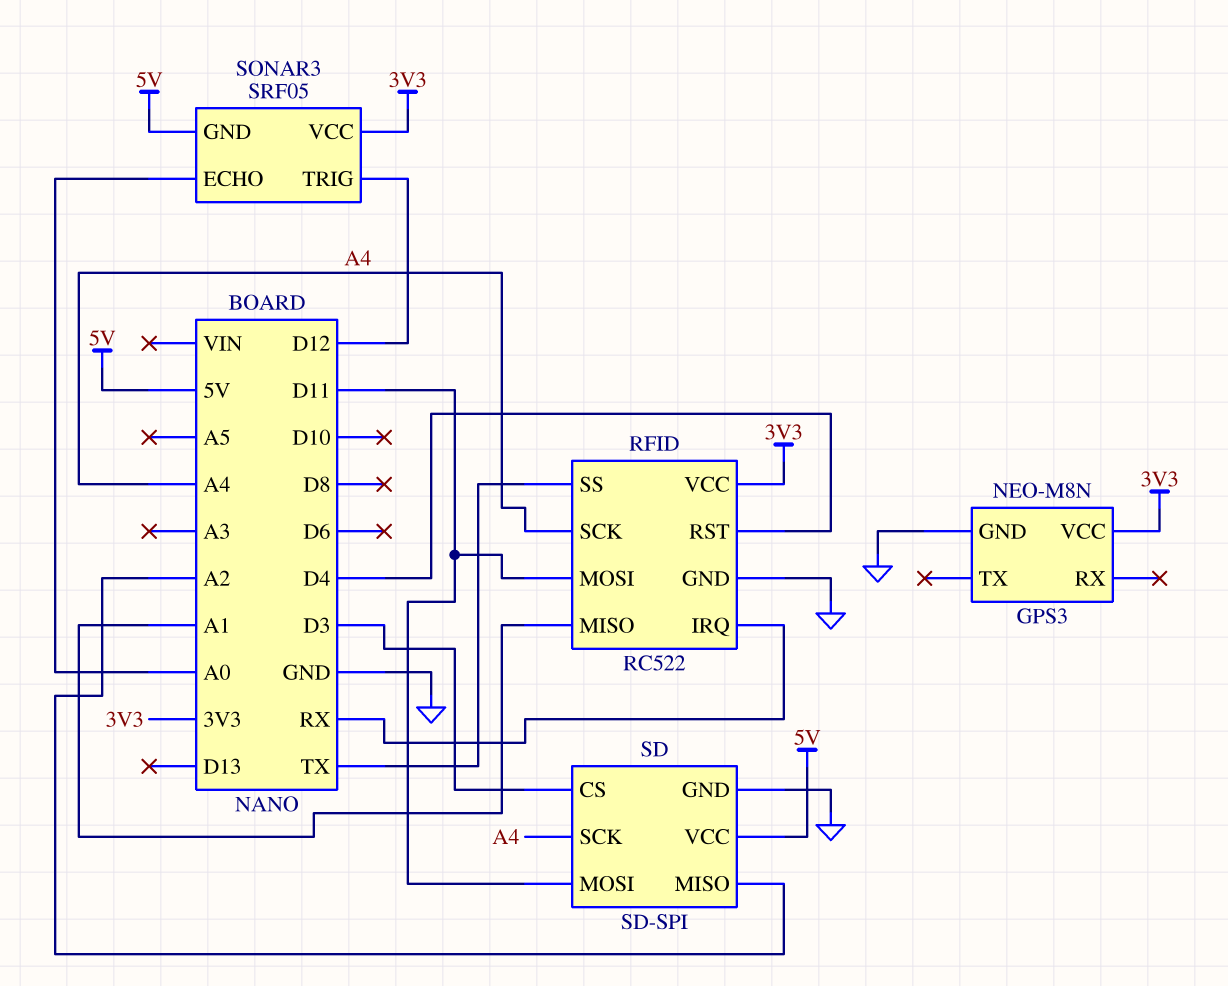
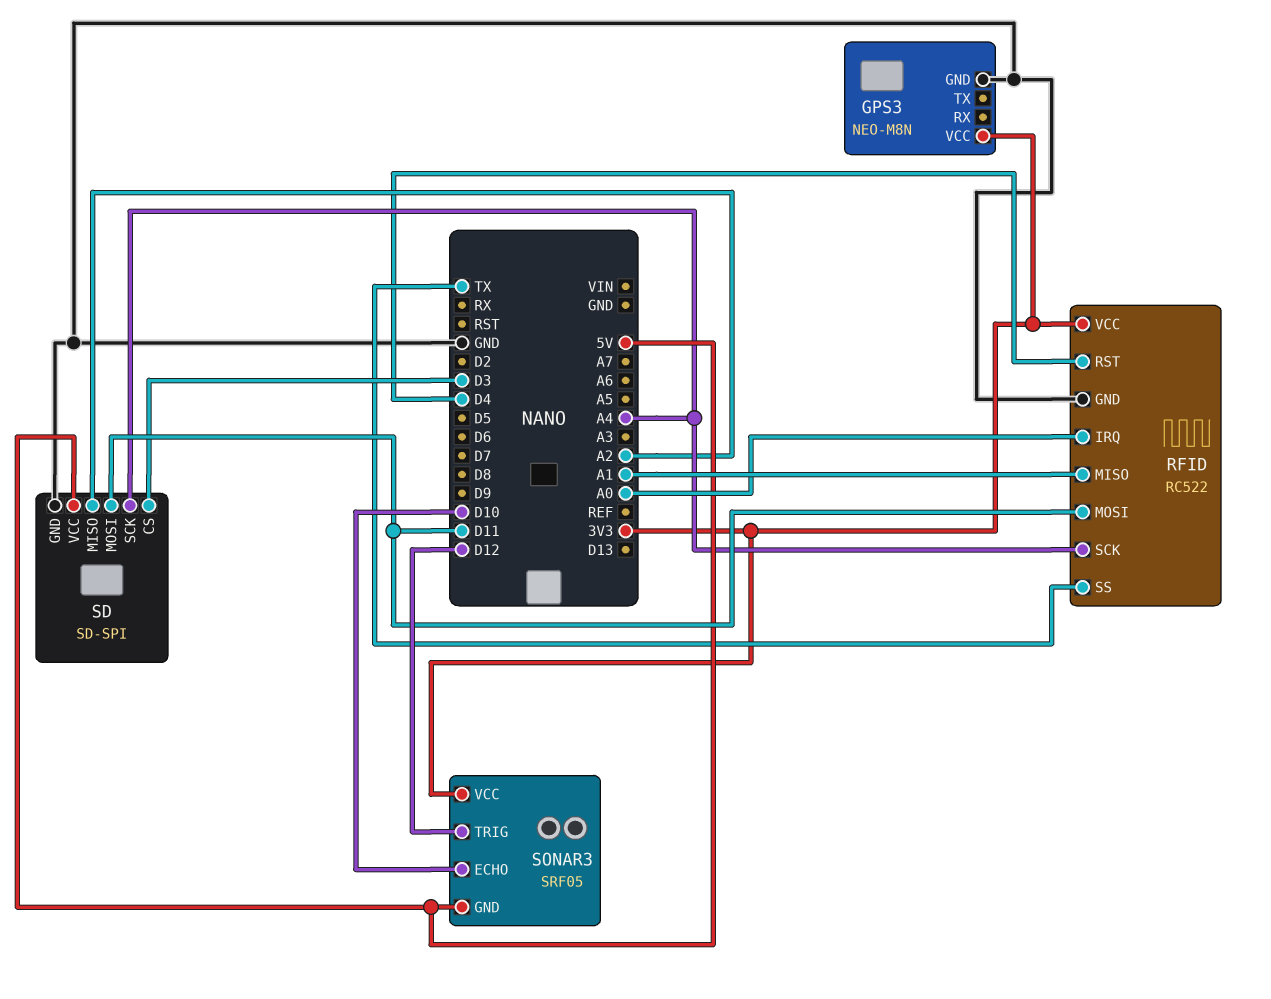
RFID pin IRQ: RX -> A0
SONAR3 pin ECHO: A0 -> D10

